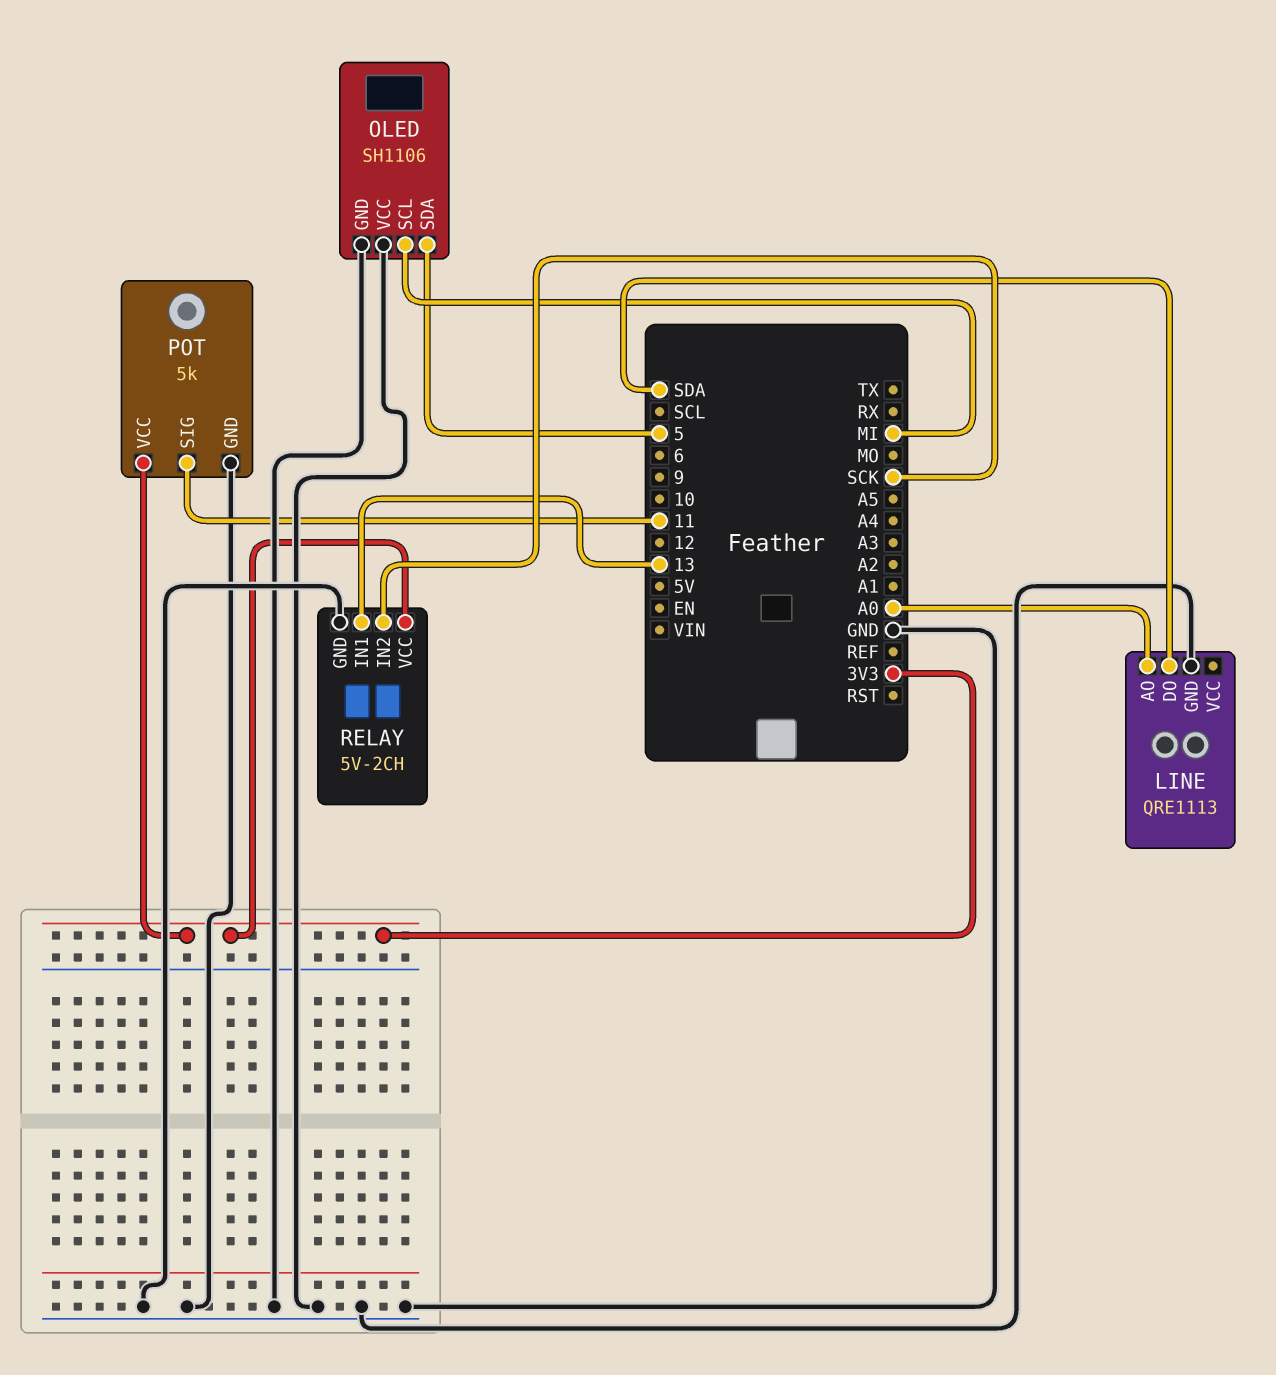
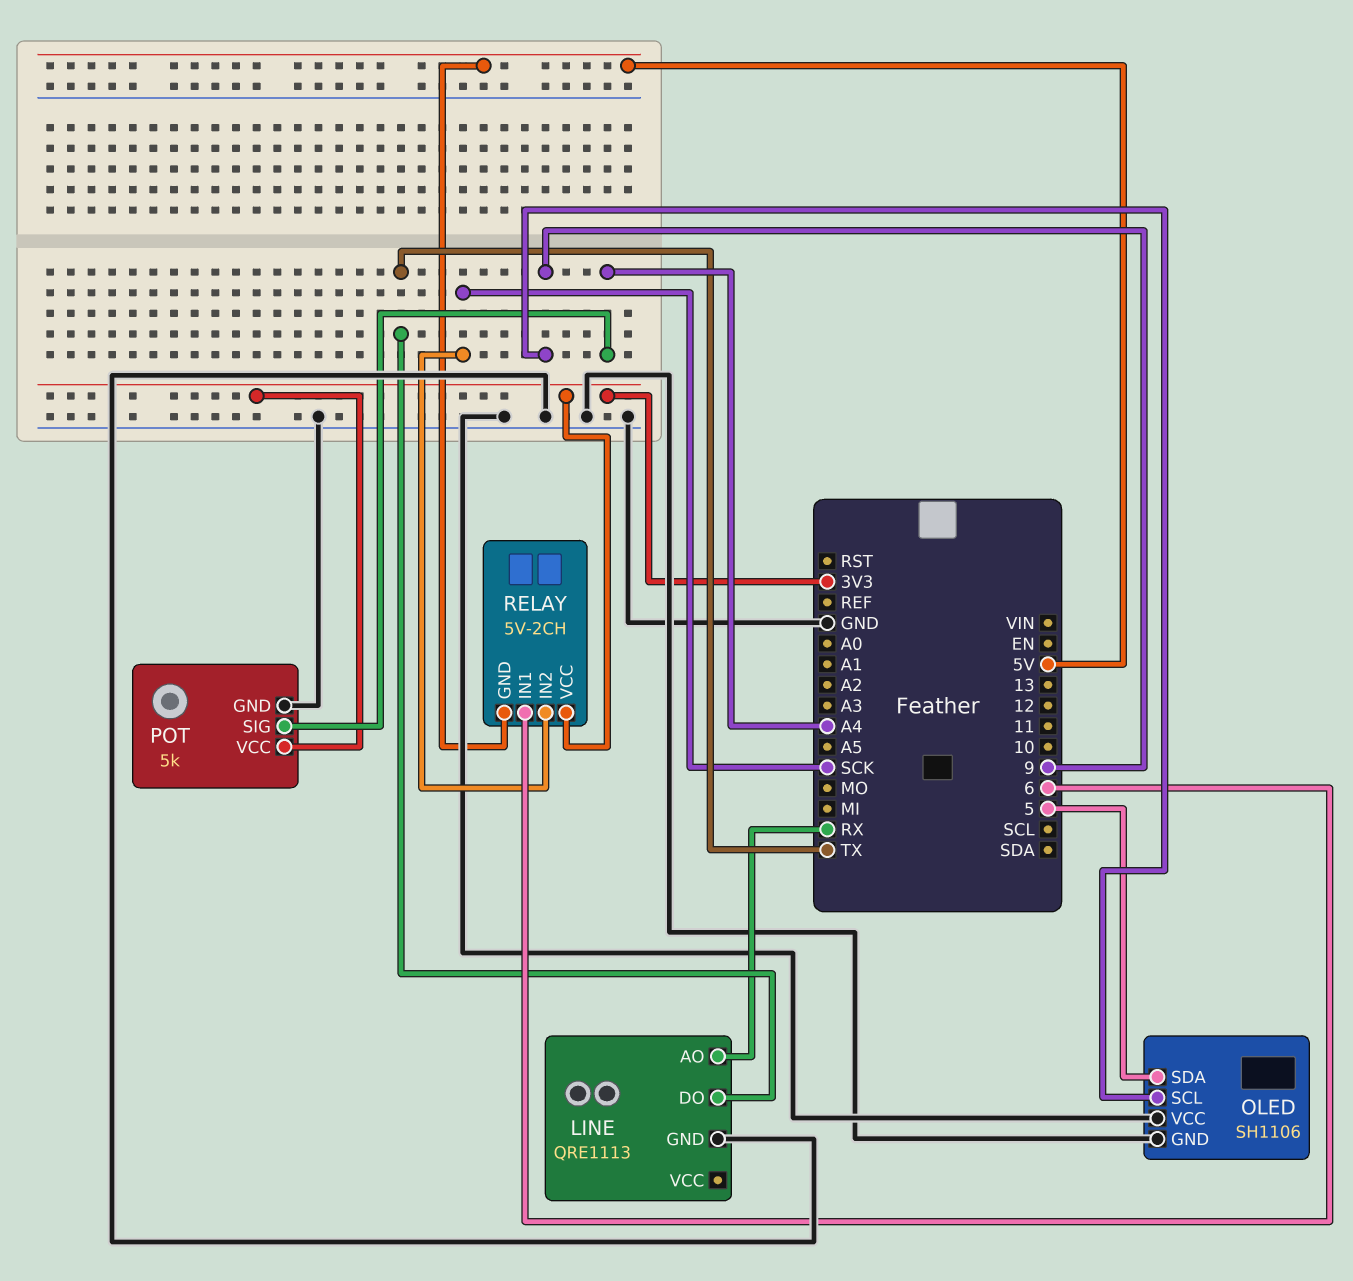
LINE pin AO: A0 -> RX
LINE pin DO: SDA -> TX
OLED pin SCL: MI -> 9
POT pin SIG: 11 -> A4
RELAY pin GND: GND -> 5V
RELAY pin IN1: 13 -> 6

